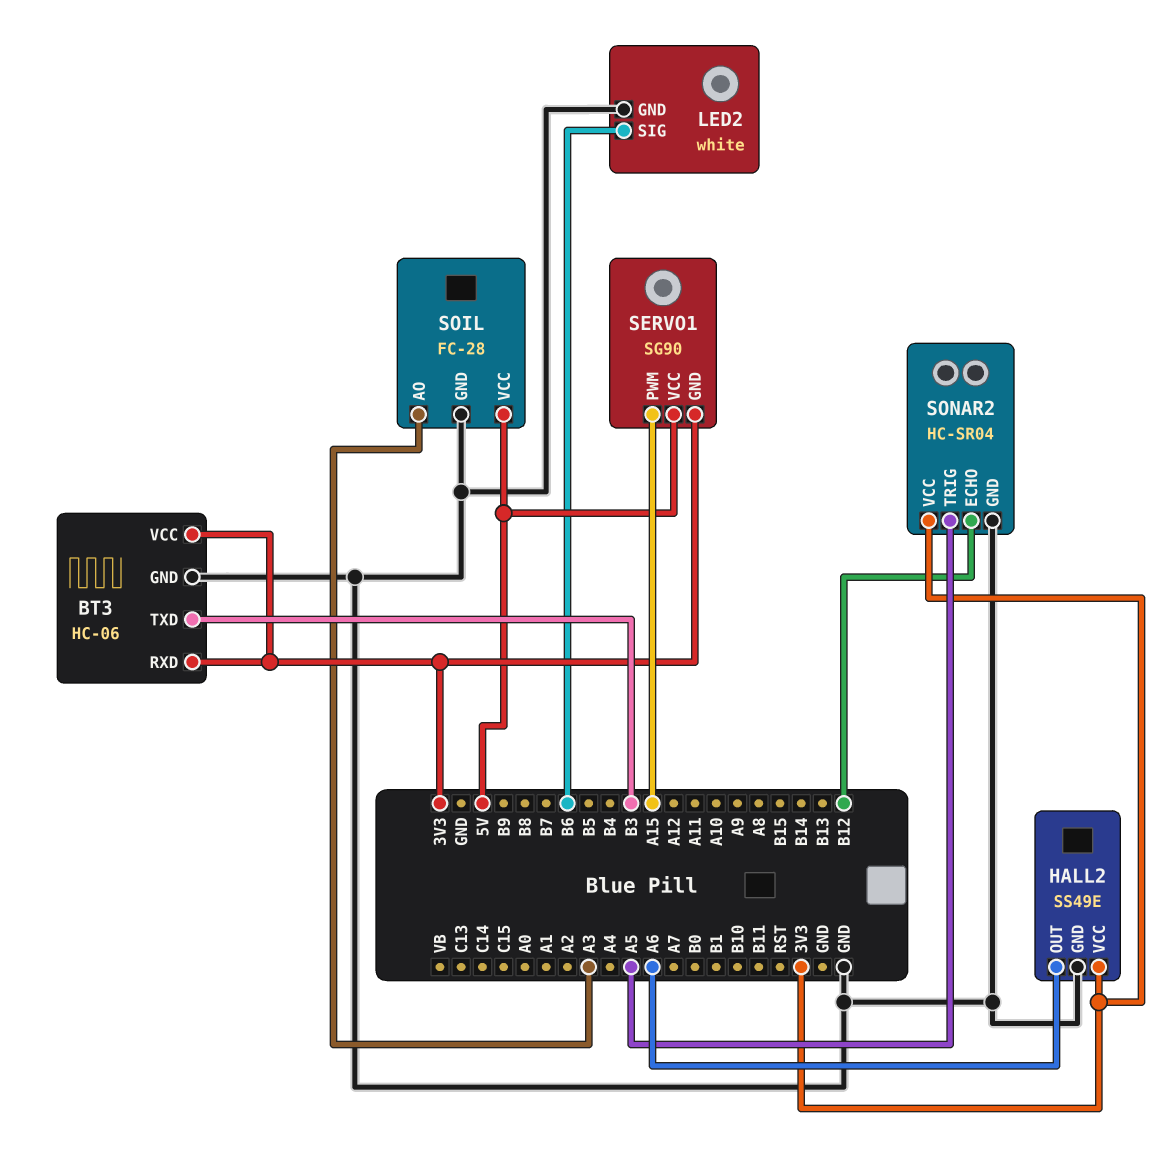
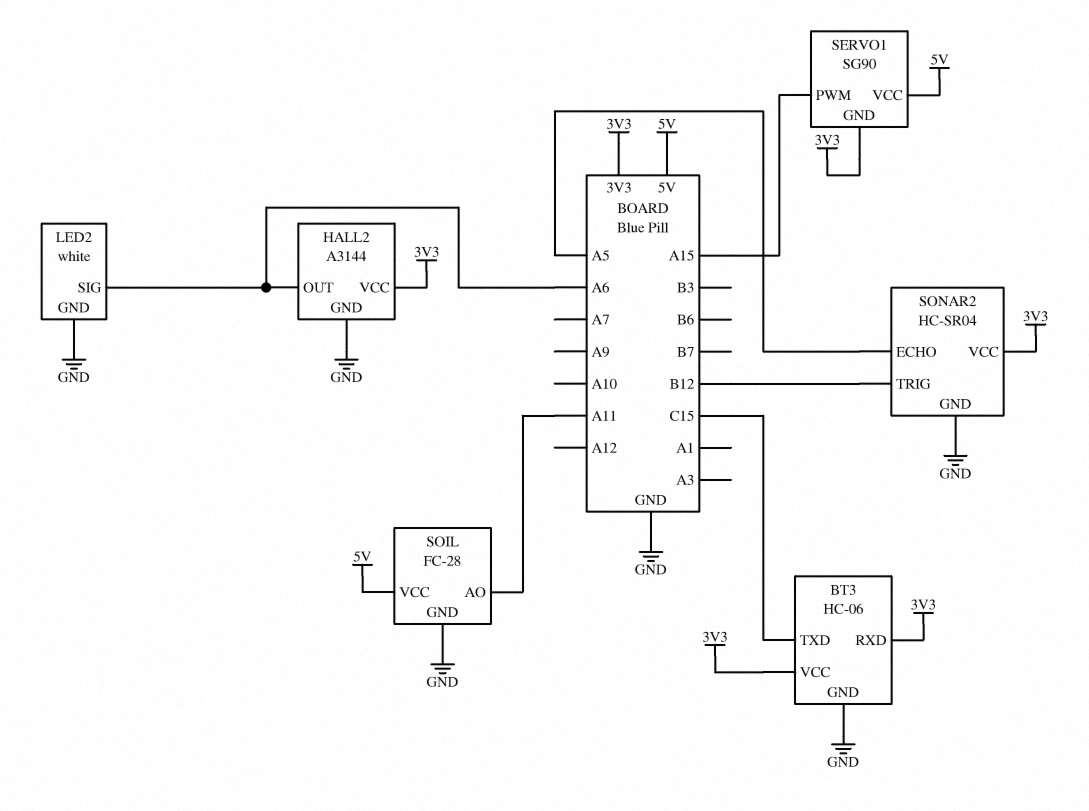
BT3 pin TXD: B3 -> C15
HALL2: SS49E -> A3144
LED2 pin SIG: B6 -> A6
SOIL pin AO: A3 -> A11
SONAR2 pin ECHO: B12 -> A5
SONAR2 pin TRIG: A5 -> B12

